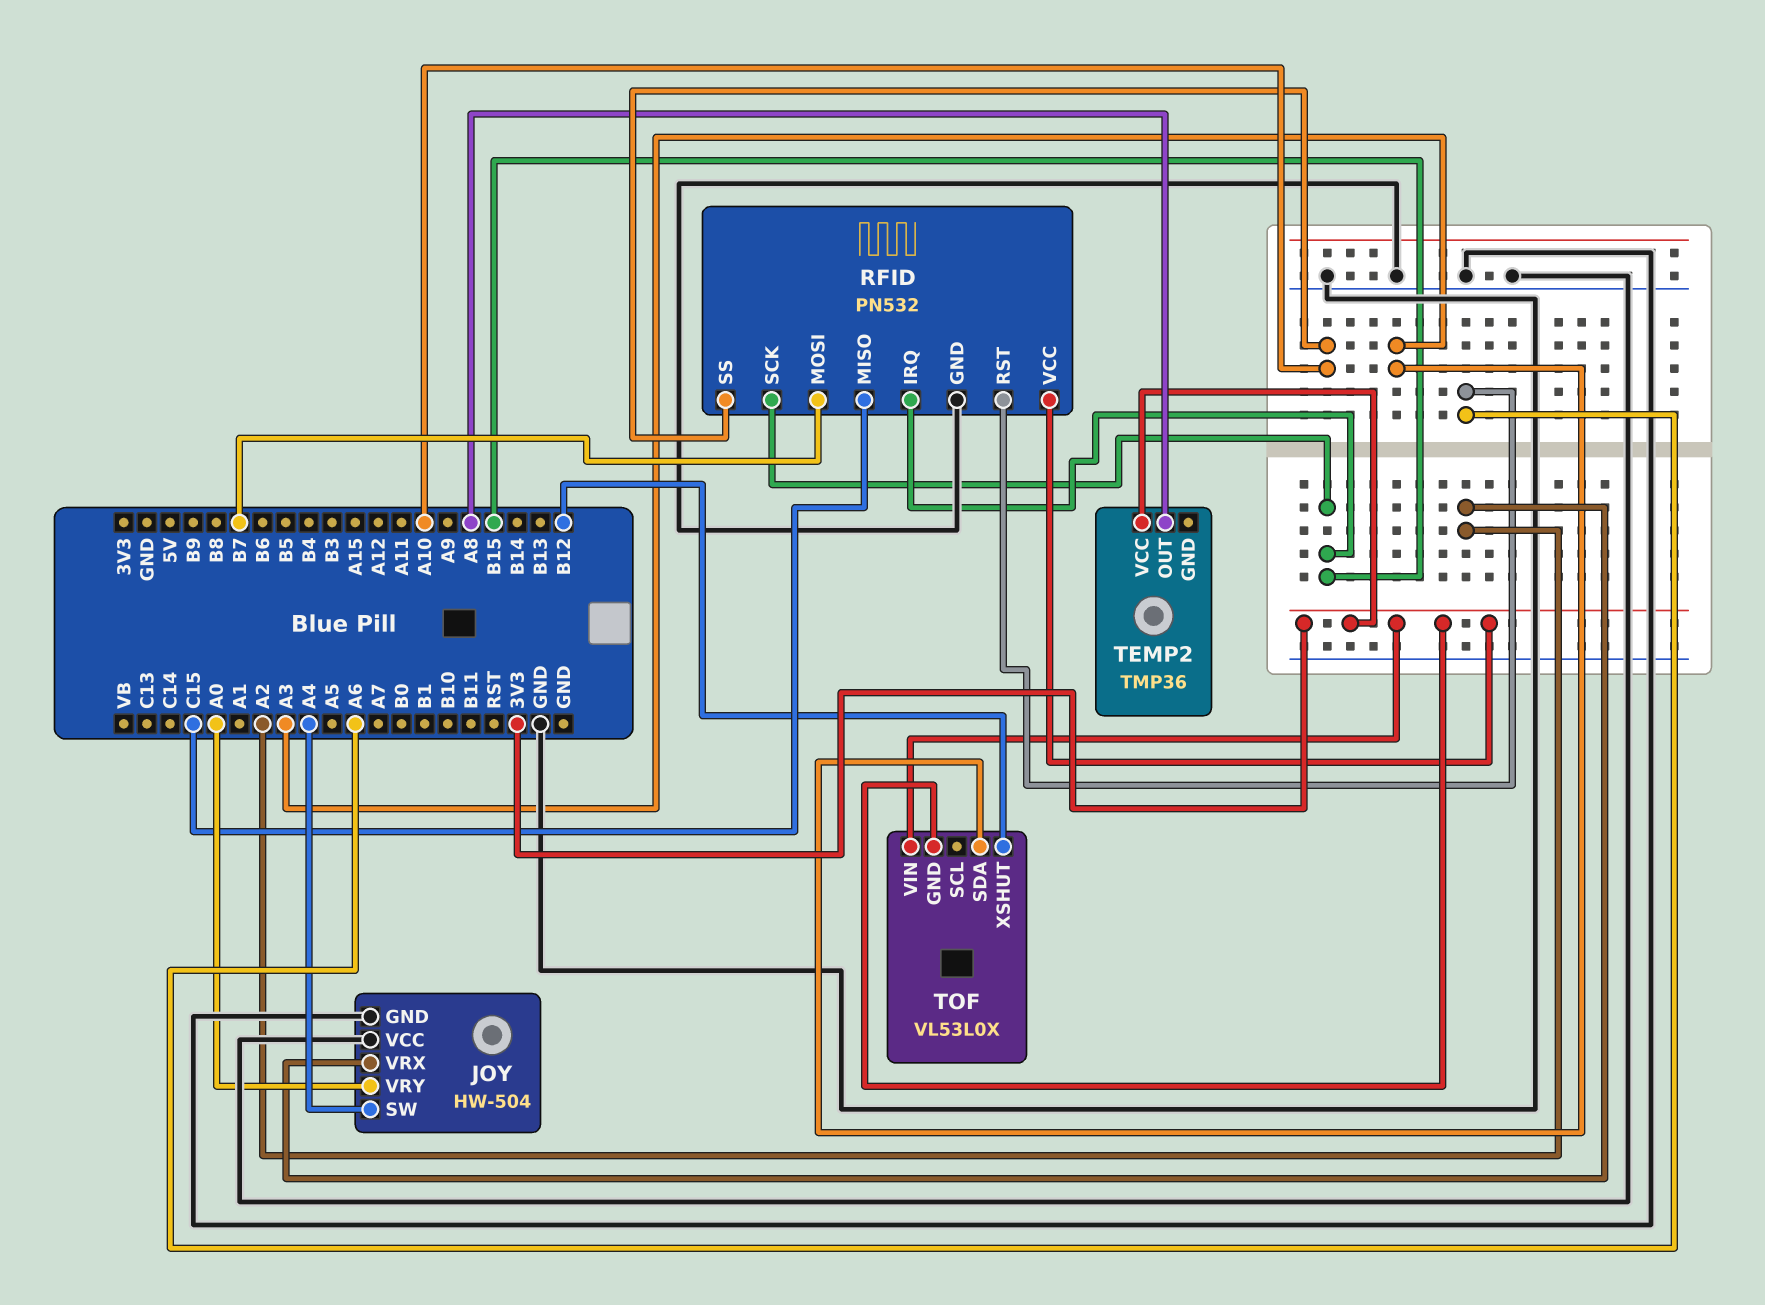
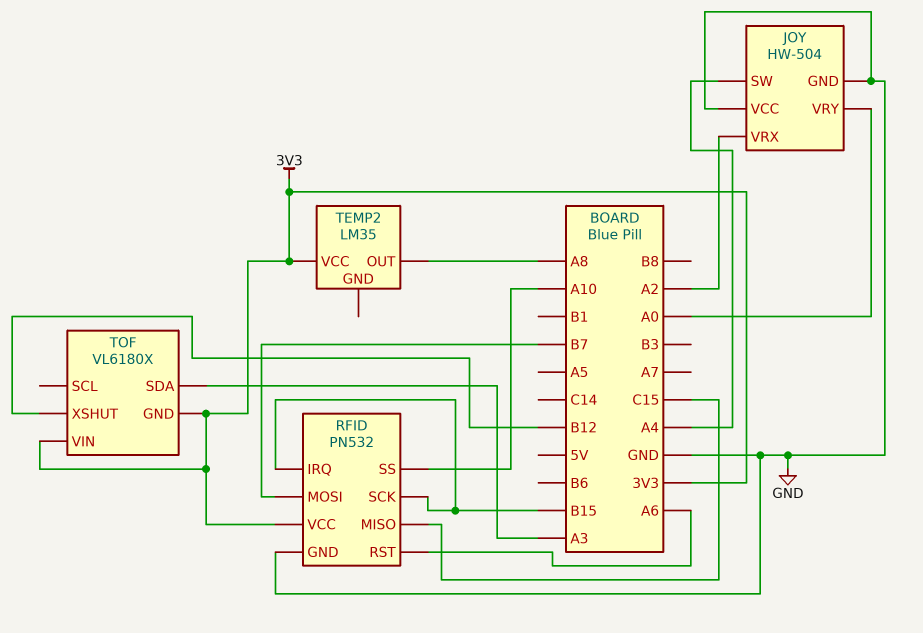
TEMP2: TMP36 -> LM35
TOF: VL53L0X -> VL6180X

